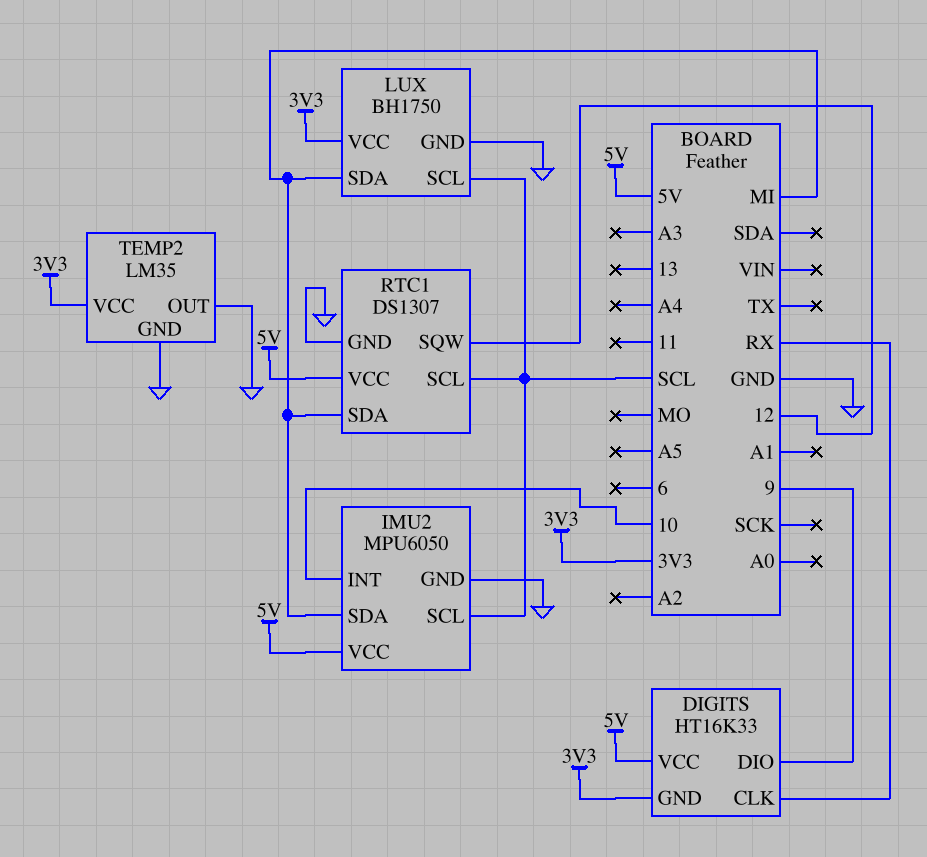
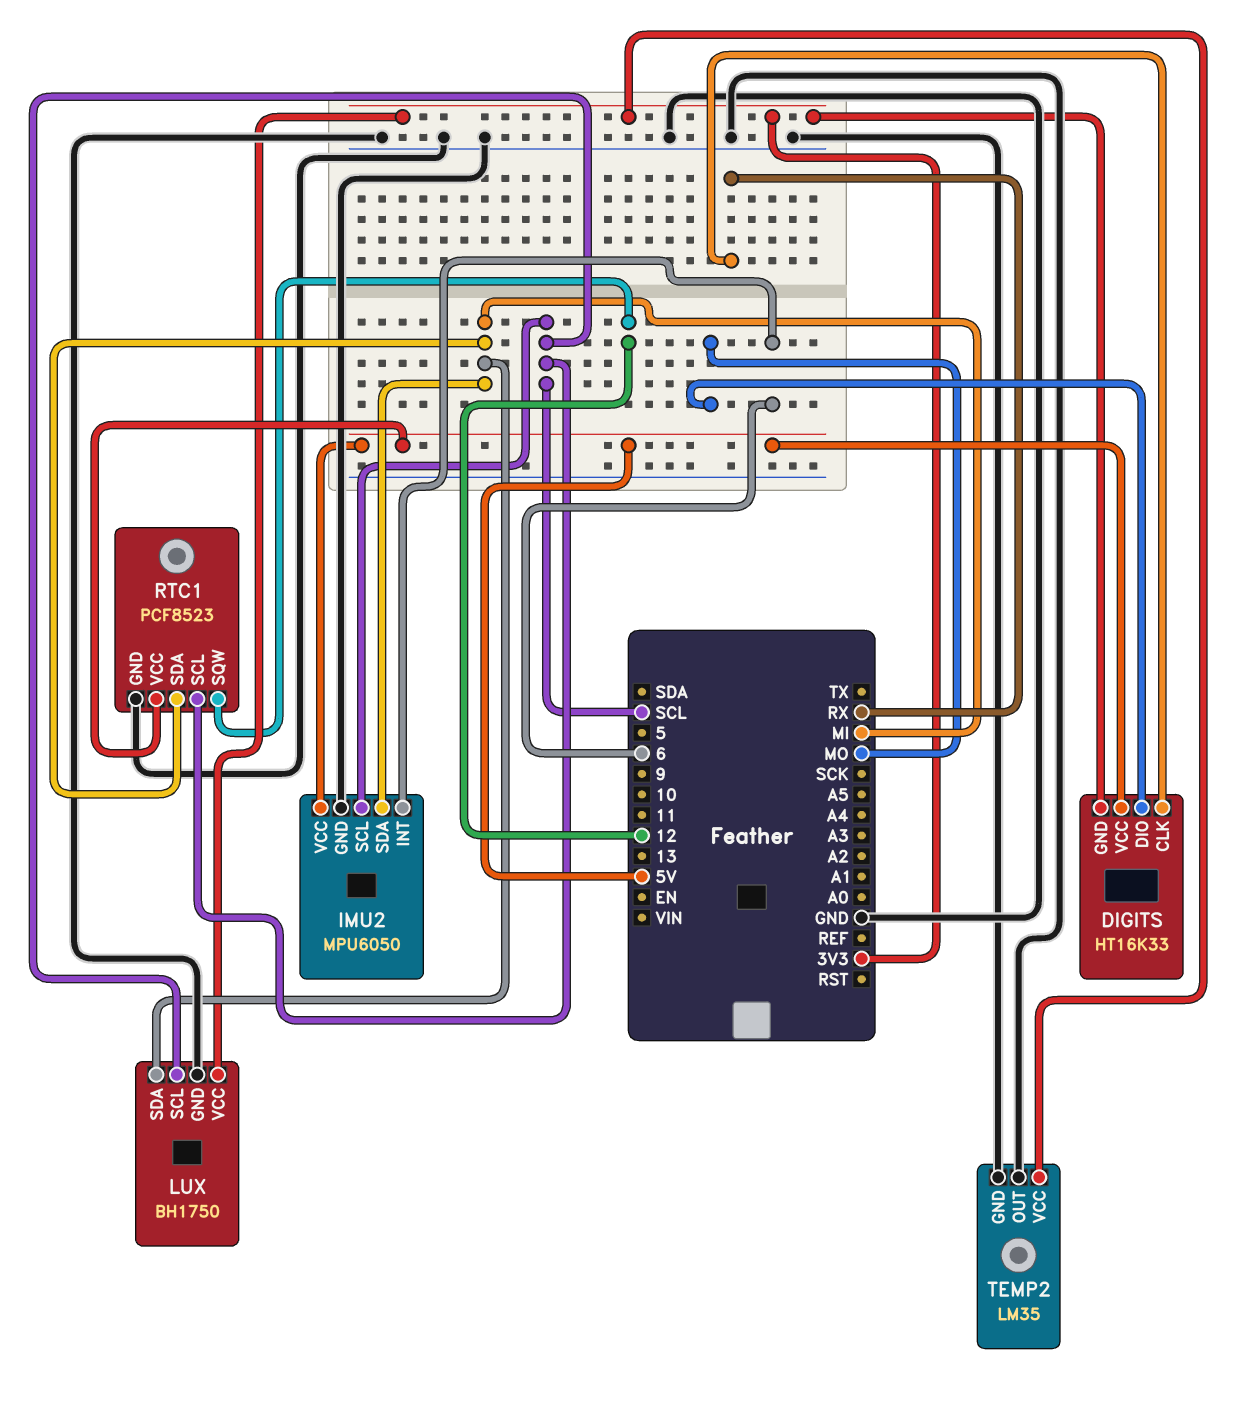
DIGITS pin DIO: 9 -> MO
IMU2 pin INT: 10 -> 6
RTC1: DS1307 -> PCF8523

